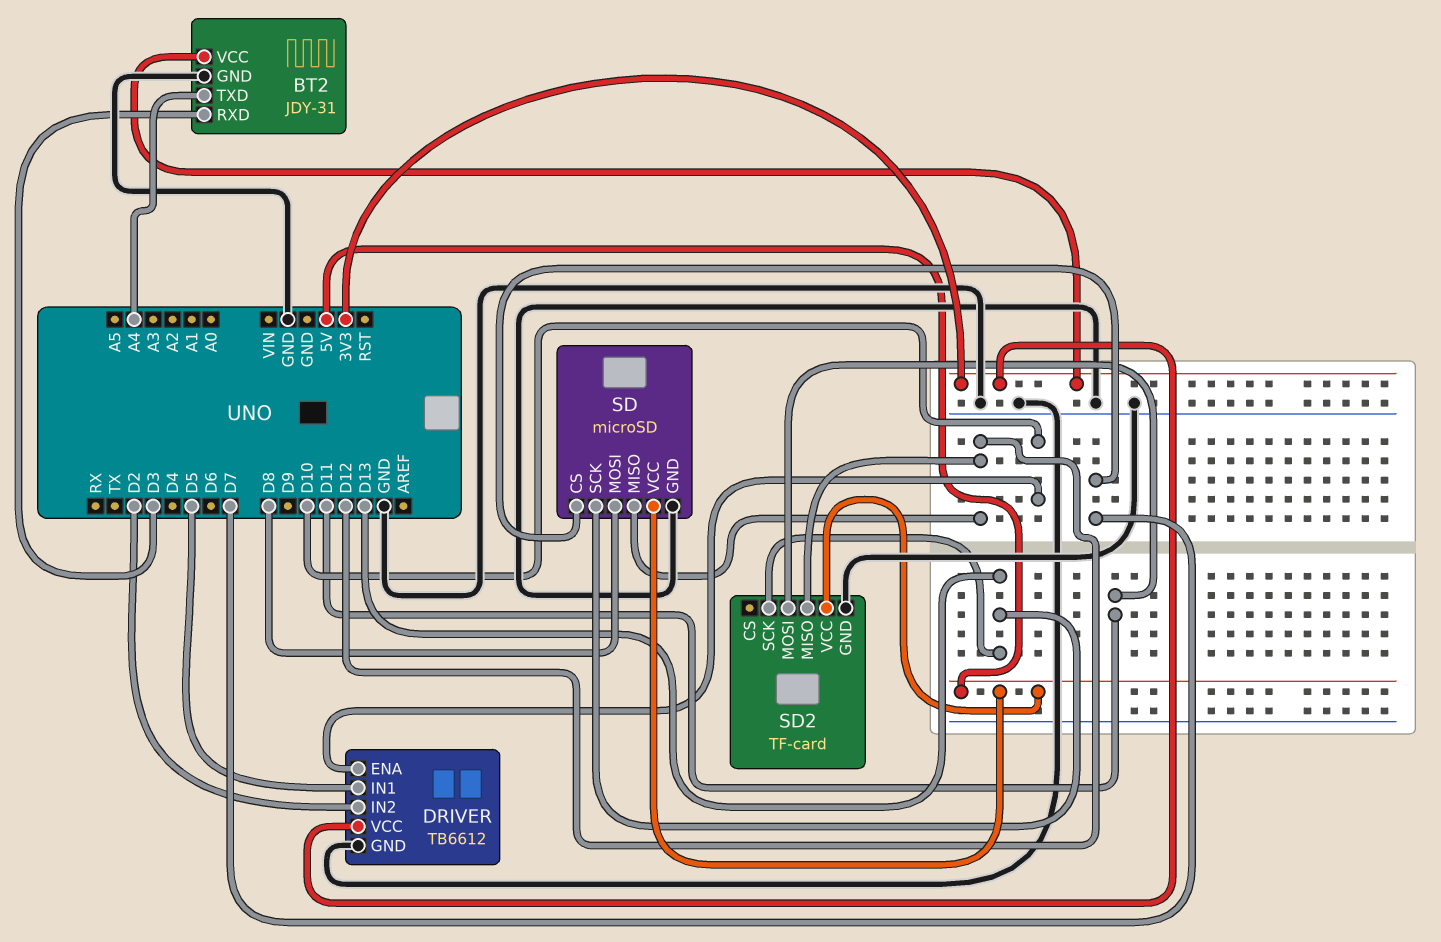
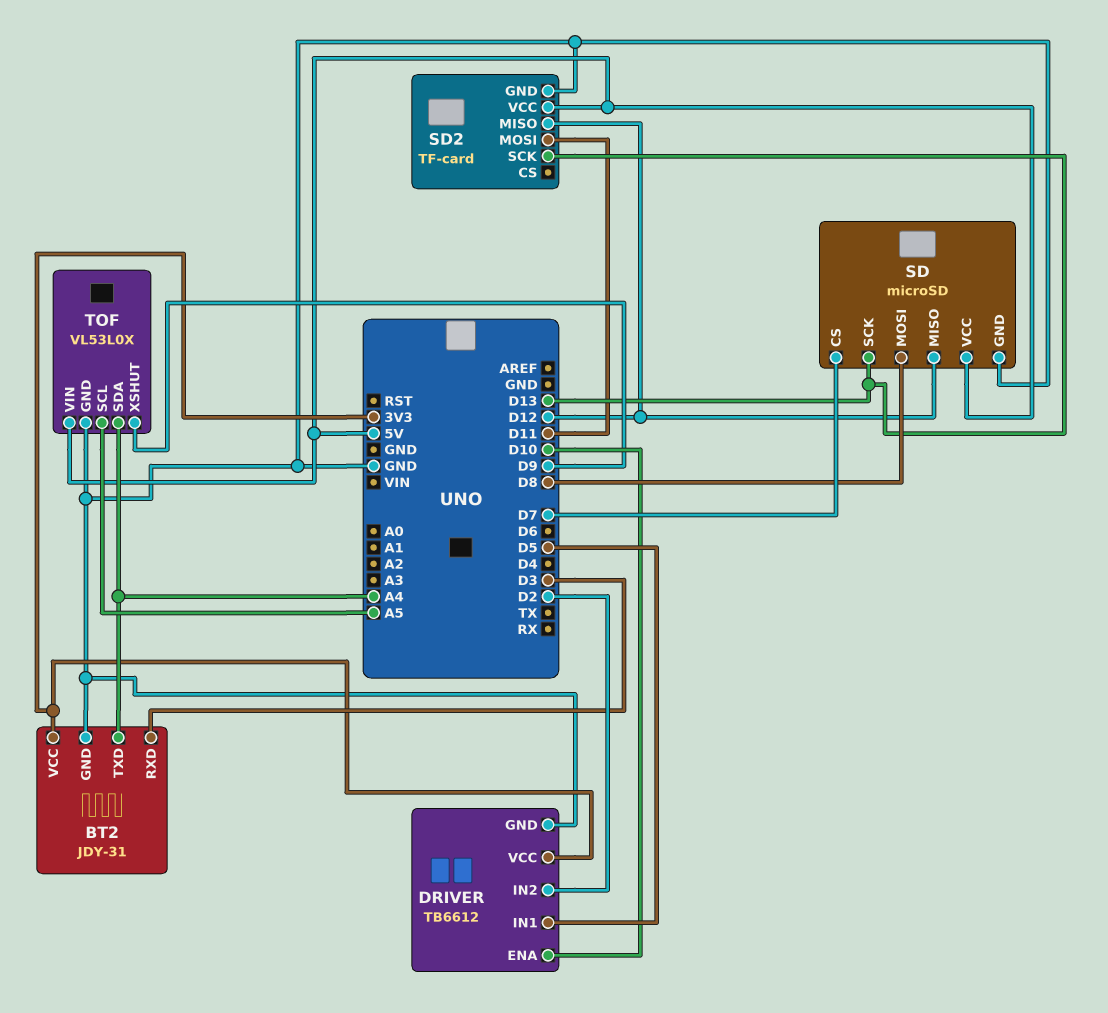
TOF: none -> VL53L0X
TOF pin GND: none -> GND
TOF pin SCL: none -> A5
TOF pin SDA: none -> A4
TOF pin VIN: none -> 5V
TOF pin XSHUT: none -> D9

